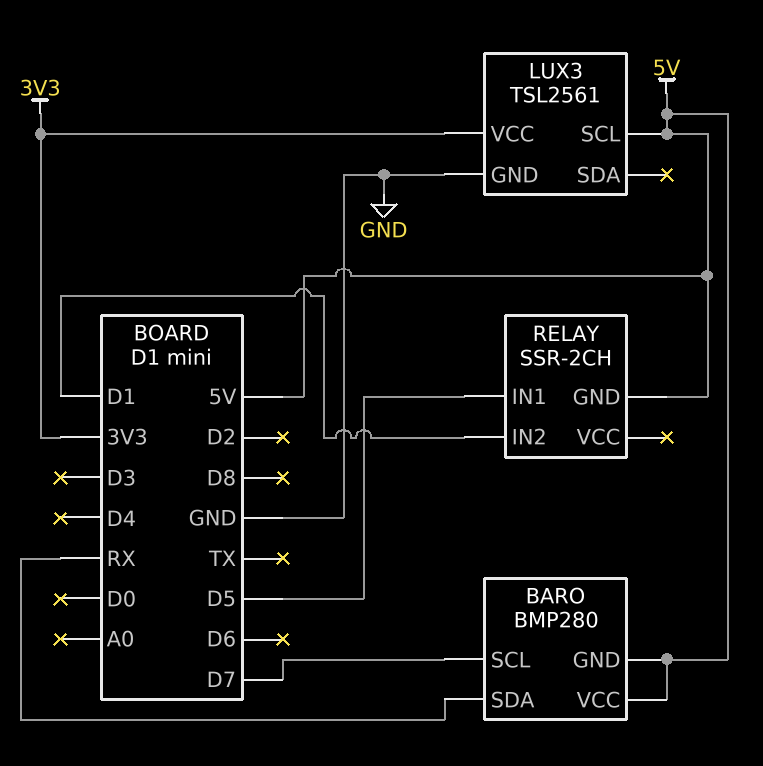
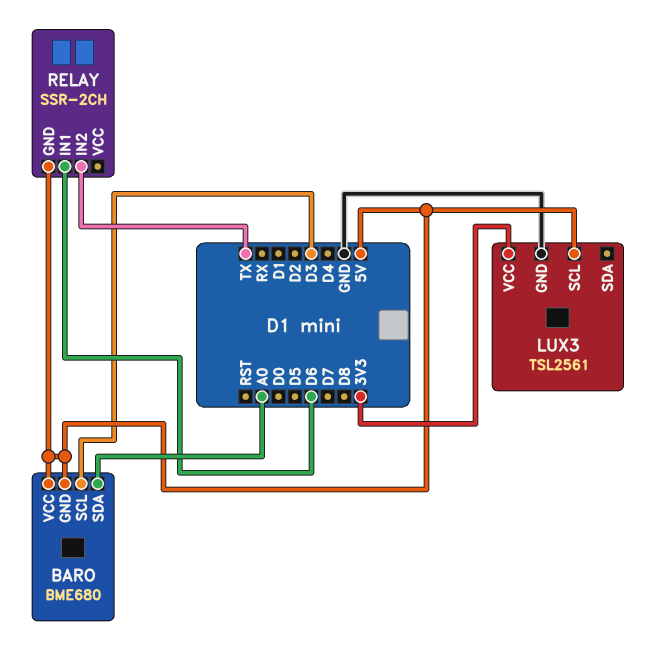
BARO: BMP280 -> BME680
BARO pin SCL: D7 -> D3
BARO pin SDA: RX -> A0
RELAY pin IN1: D5 -> D6
RELAY pin IN2: D1 -> TX

